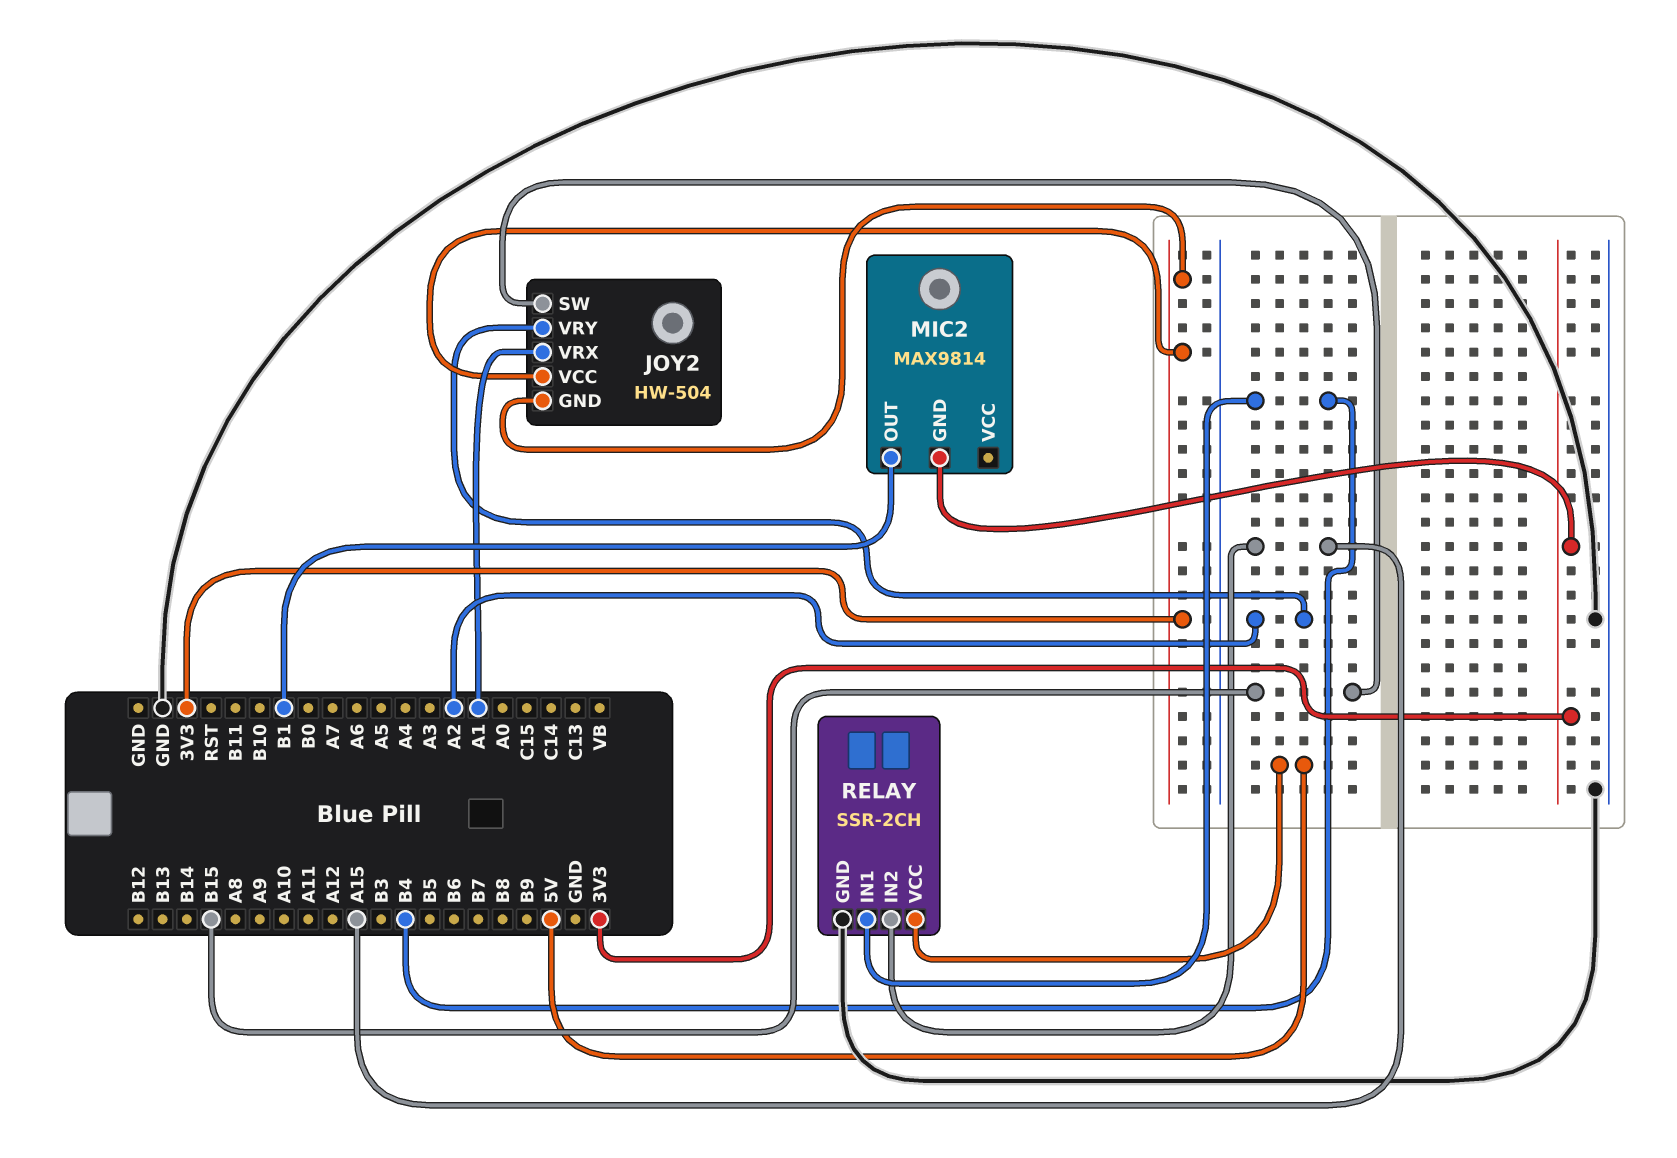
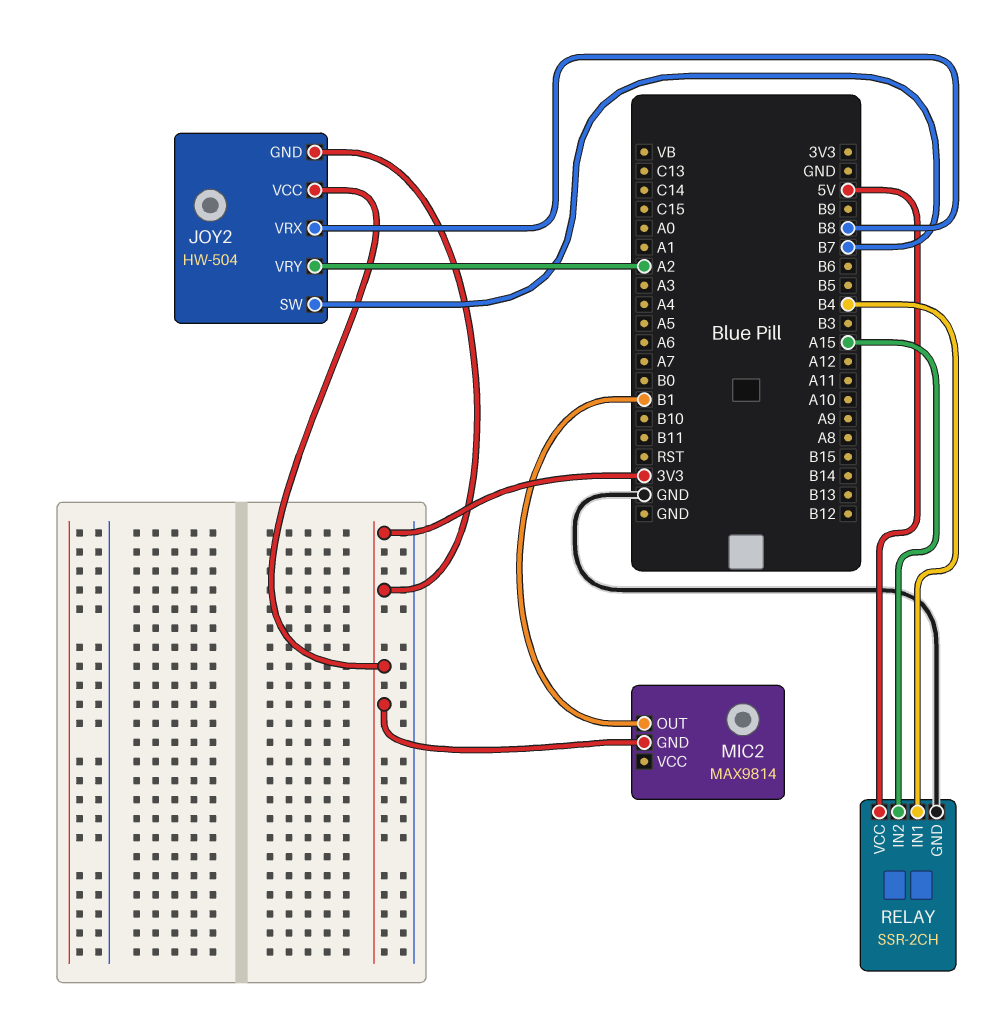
JOY2 pin SW: B15 -> B7
JOY2 pin VRX: A1 -> B8

